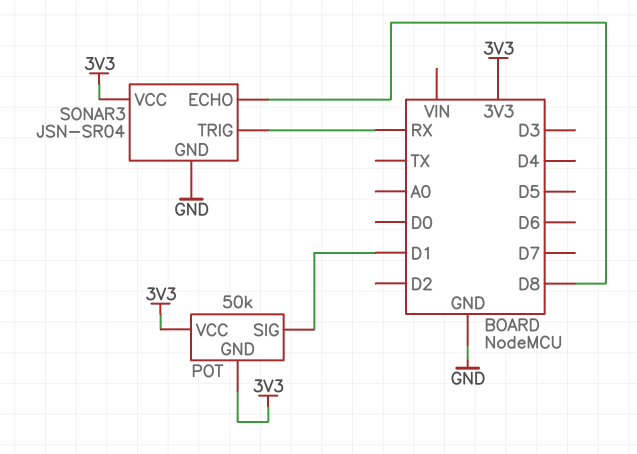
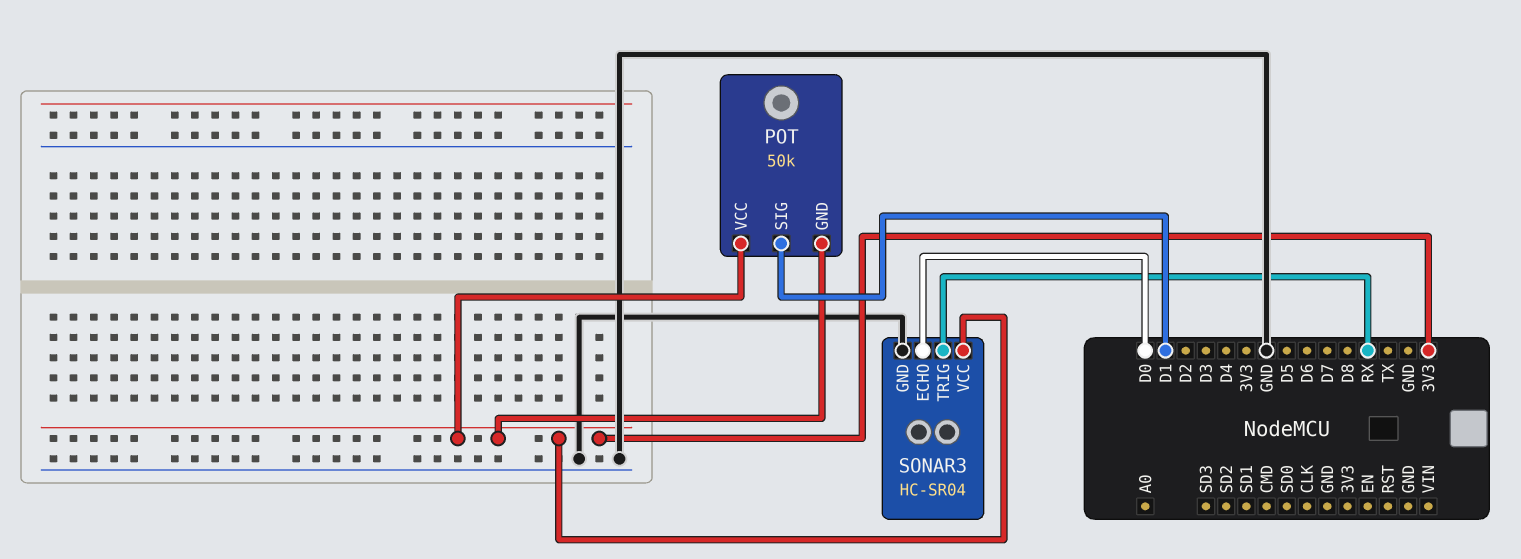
SONAR3: JSN-SR04 -> HC-SR04
SONAR3 pin ECHO: D8 -> D0

